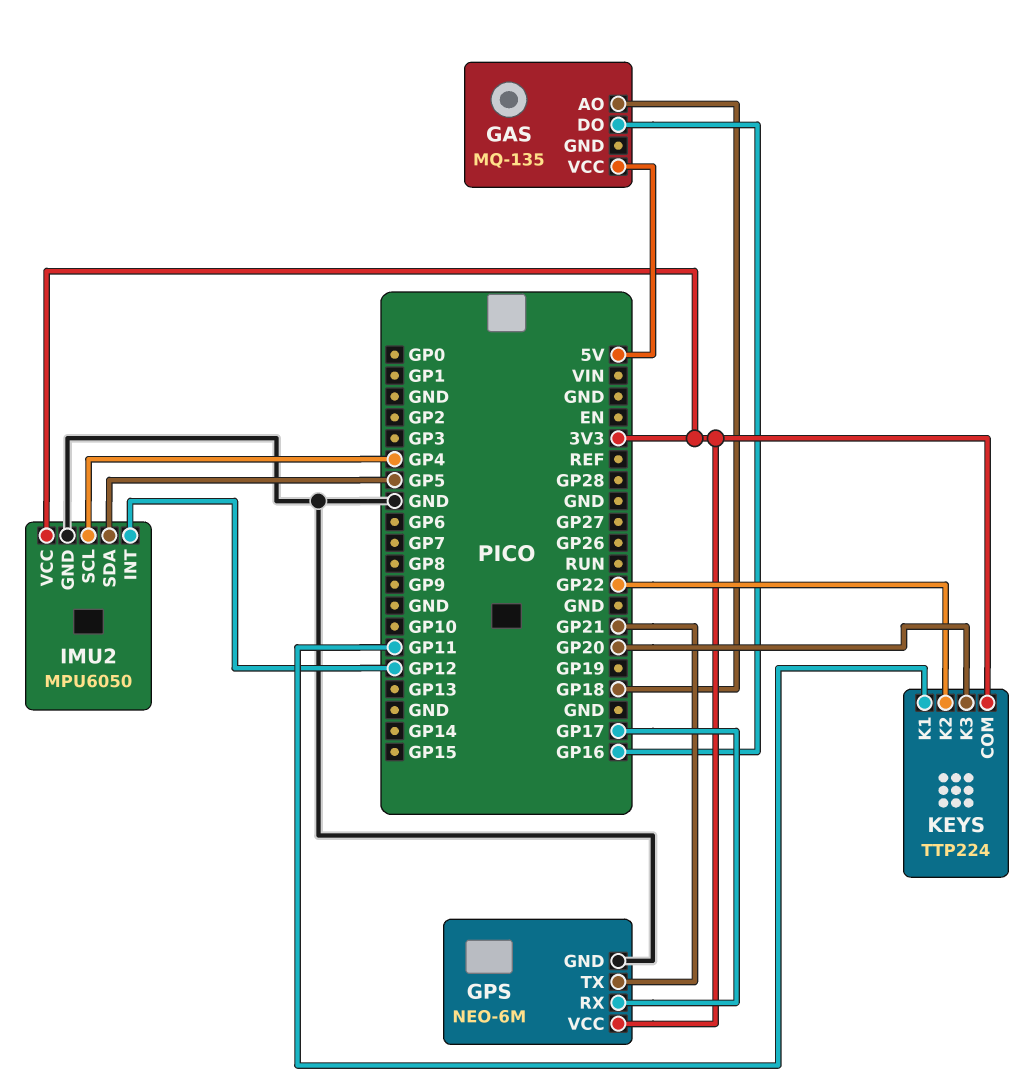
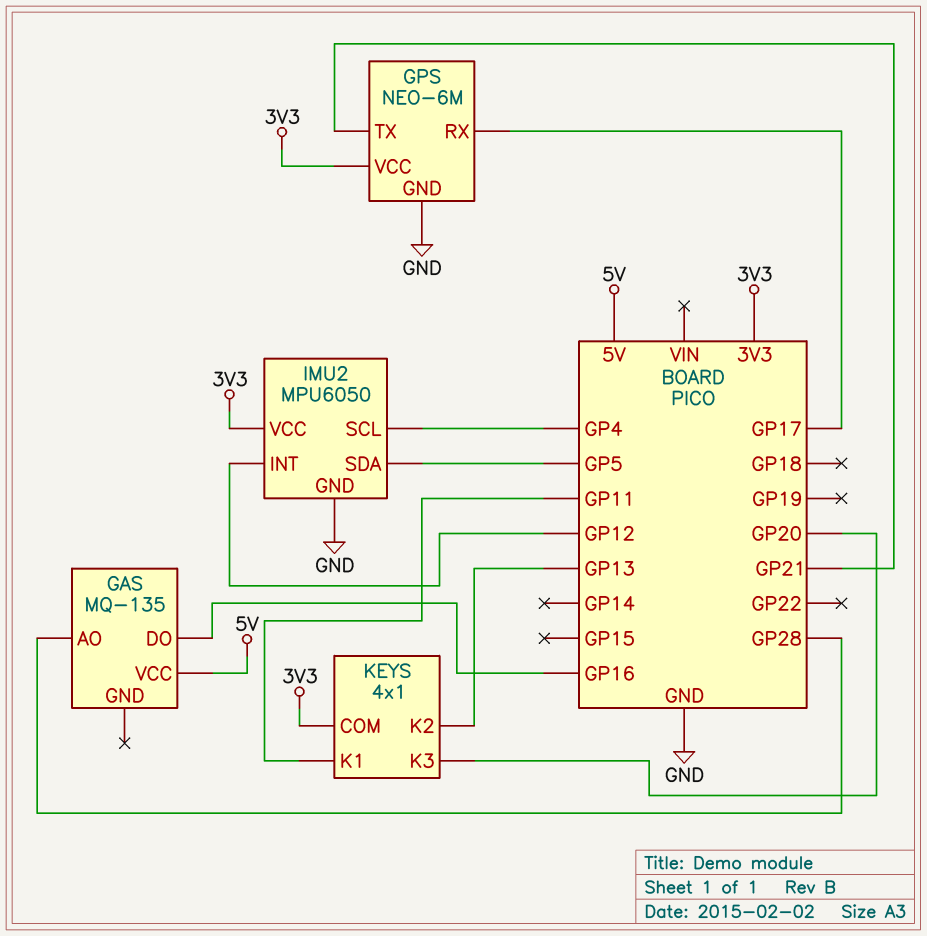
GAS pin AO: GP18 -> GP28
KEYS: TTP224 -> 4x1
KEYS pin K2: GP22 -> GP13

